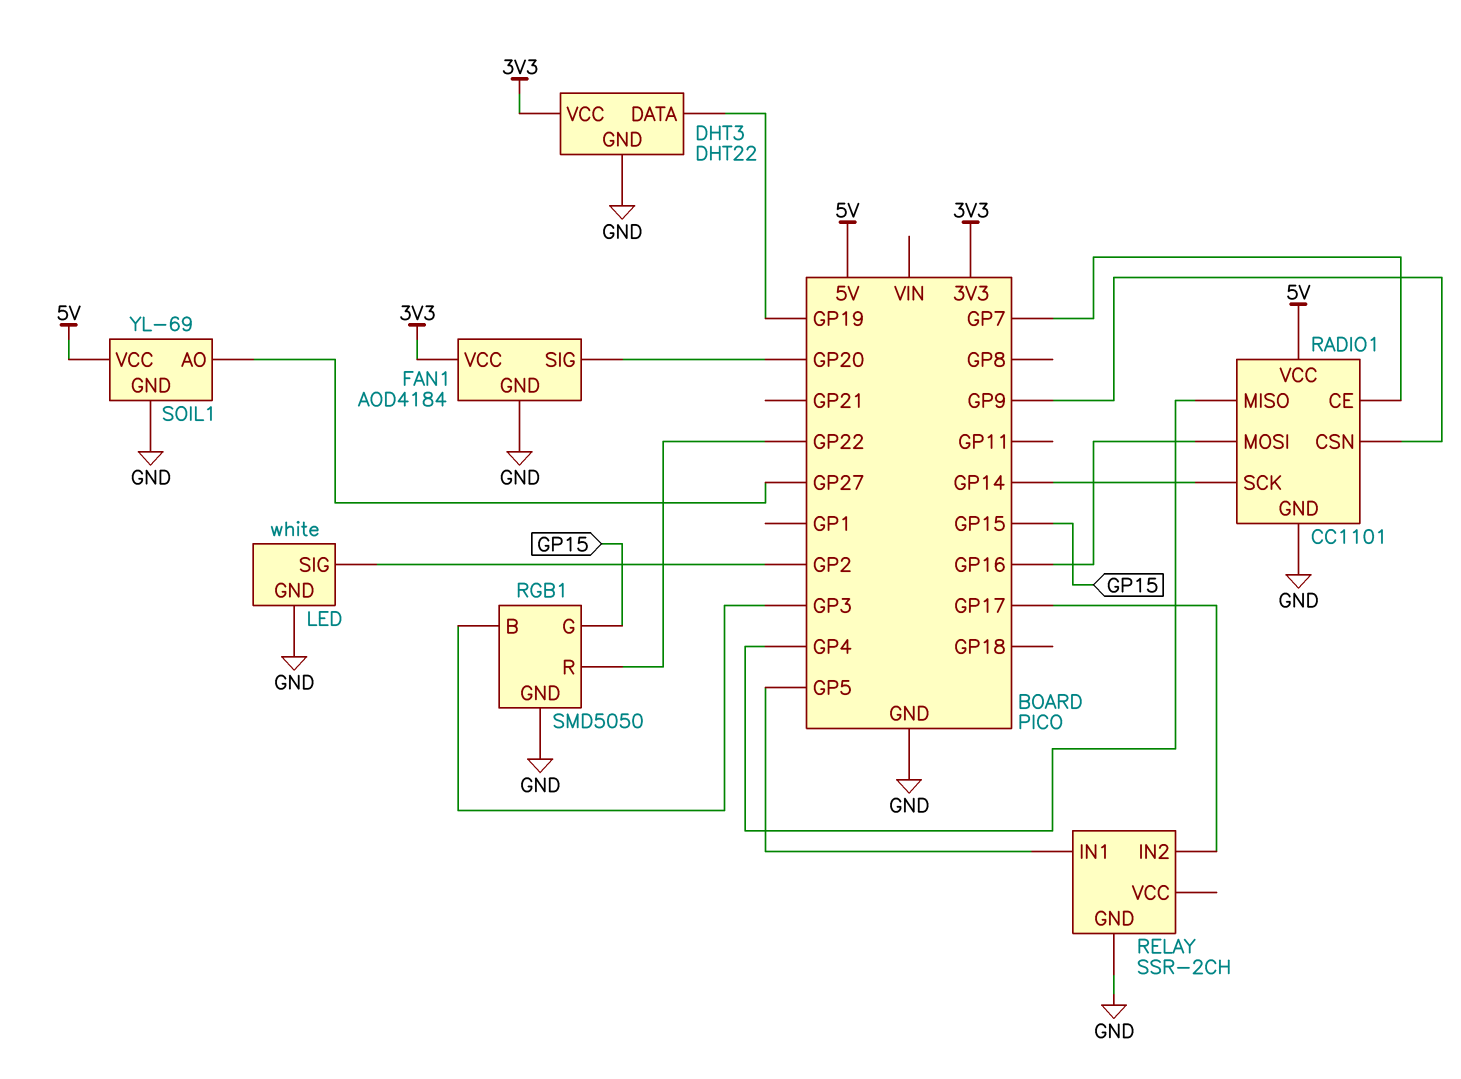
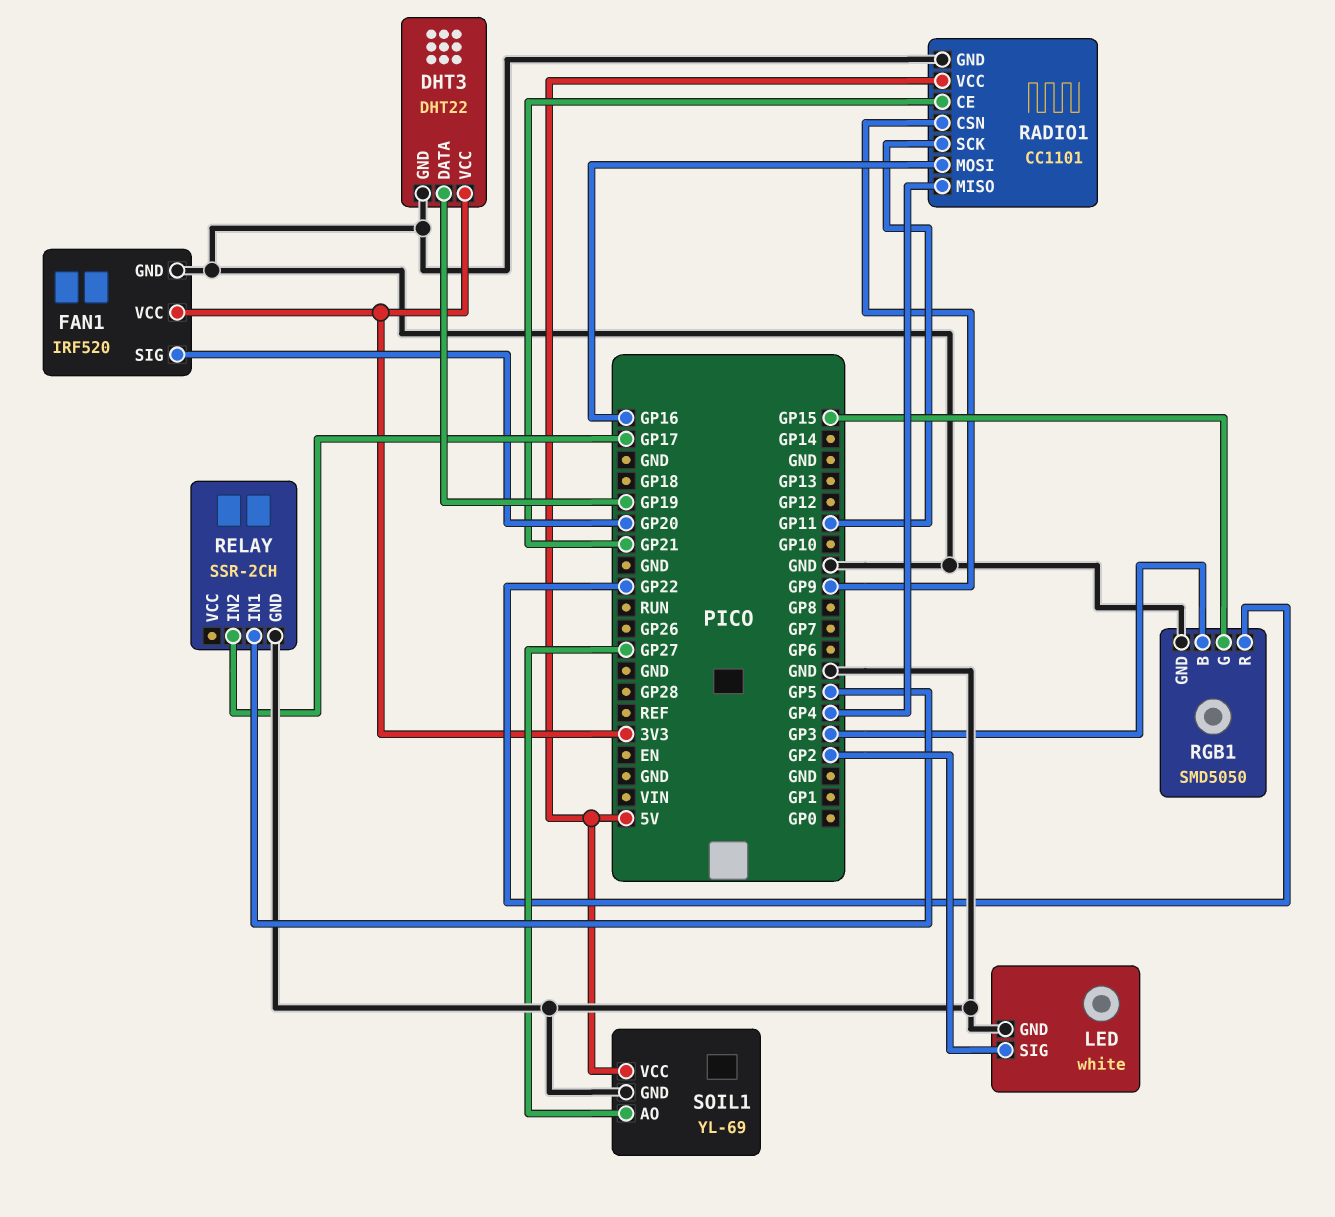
FAN1: AOD4184 -> IRF520
RADIO1 pin CE: GP7 -> GP21
RADIO1 pin SCK: GP14 -> GP11

